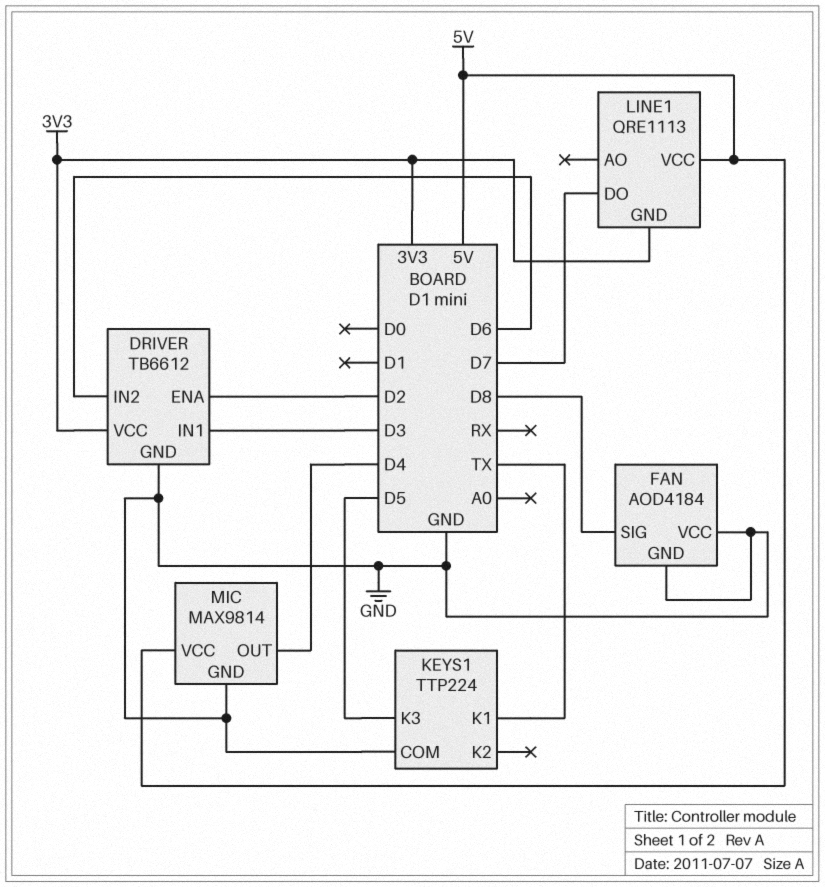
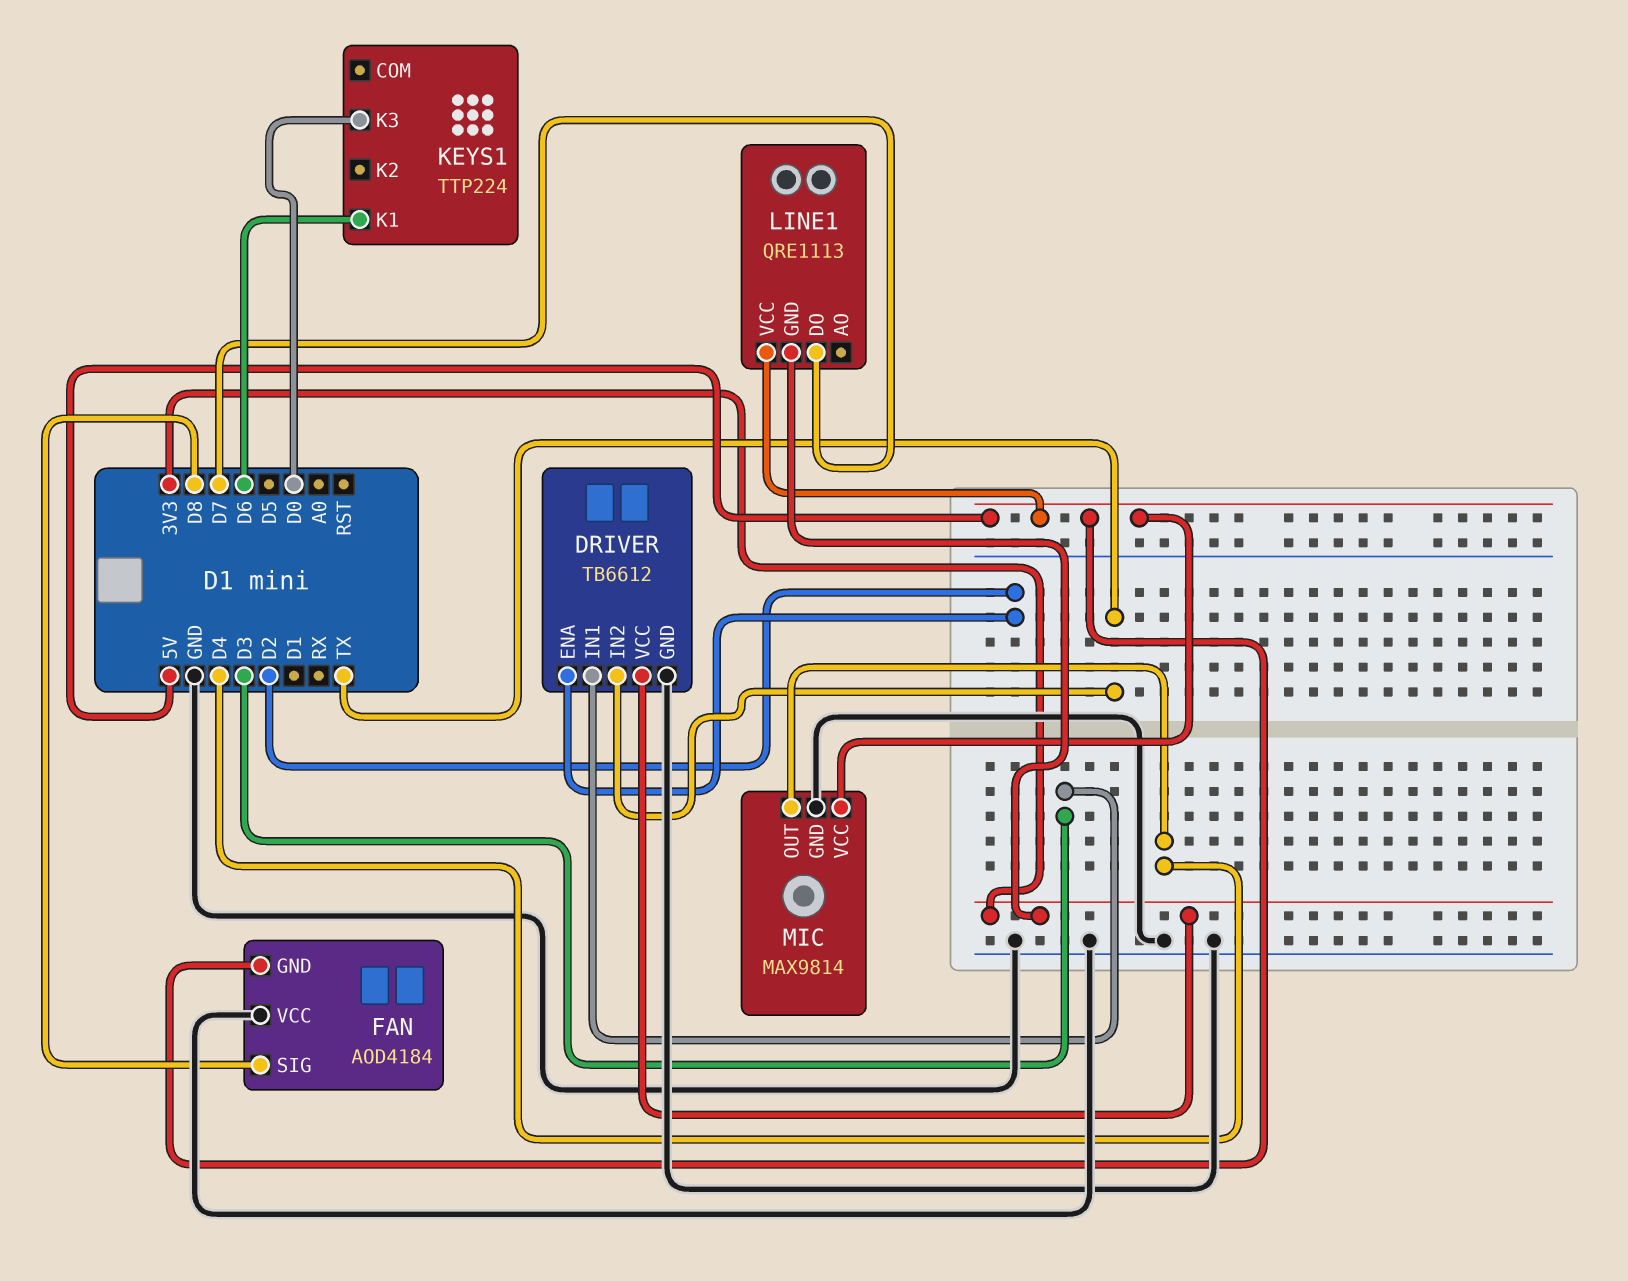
DRIVER pin IN2: D6 -> TX
FAN pin GND: GND -> 5V
KEYS1 pin COM: GND -> none
KEYS1 pin K1: TX -> D6
KEYS1 pin K3: D5 -> D0

